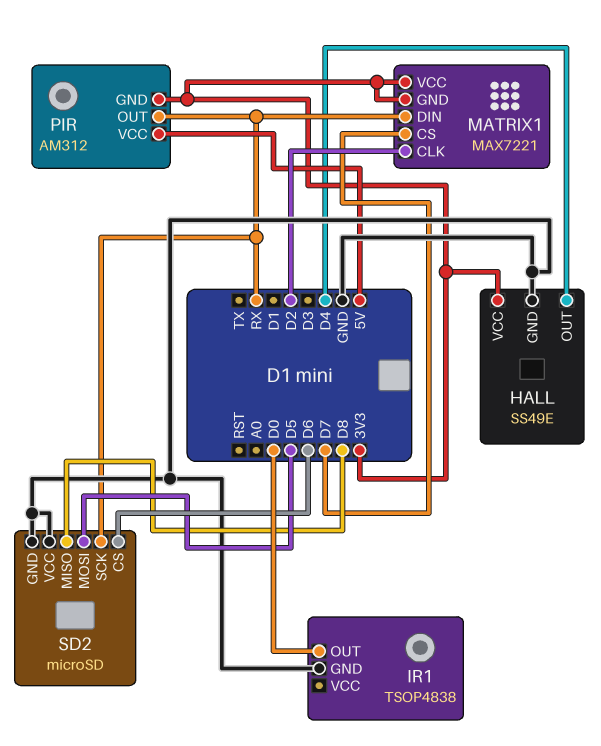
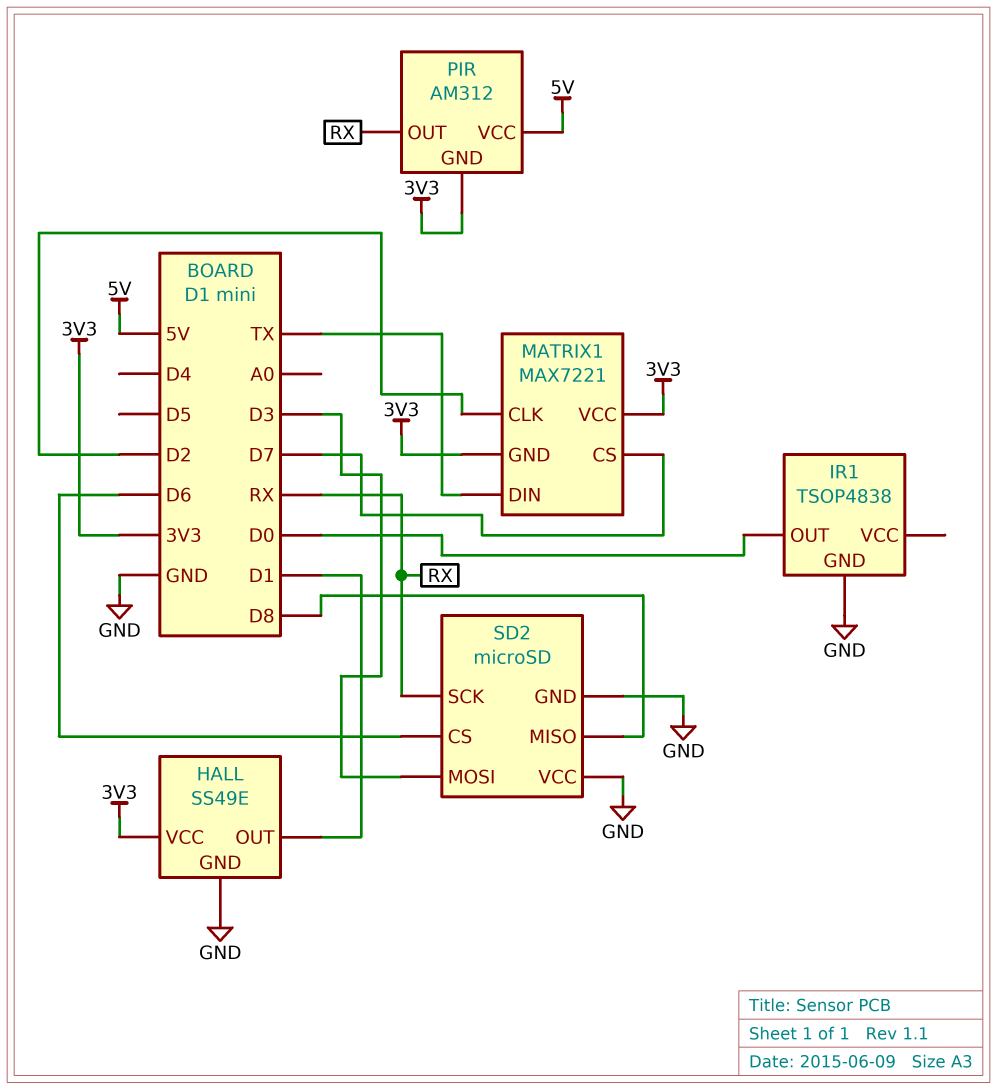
HALL pin OUT: D4 -> D1
MATRIX1 pin DIN: RX -> TX
SD2 pin MOSI: D5 -> D3

